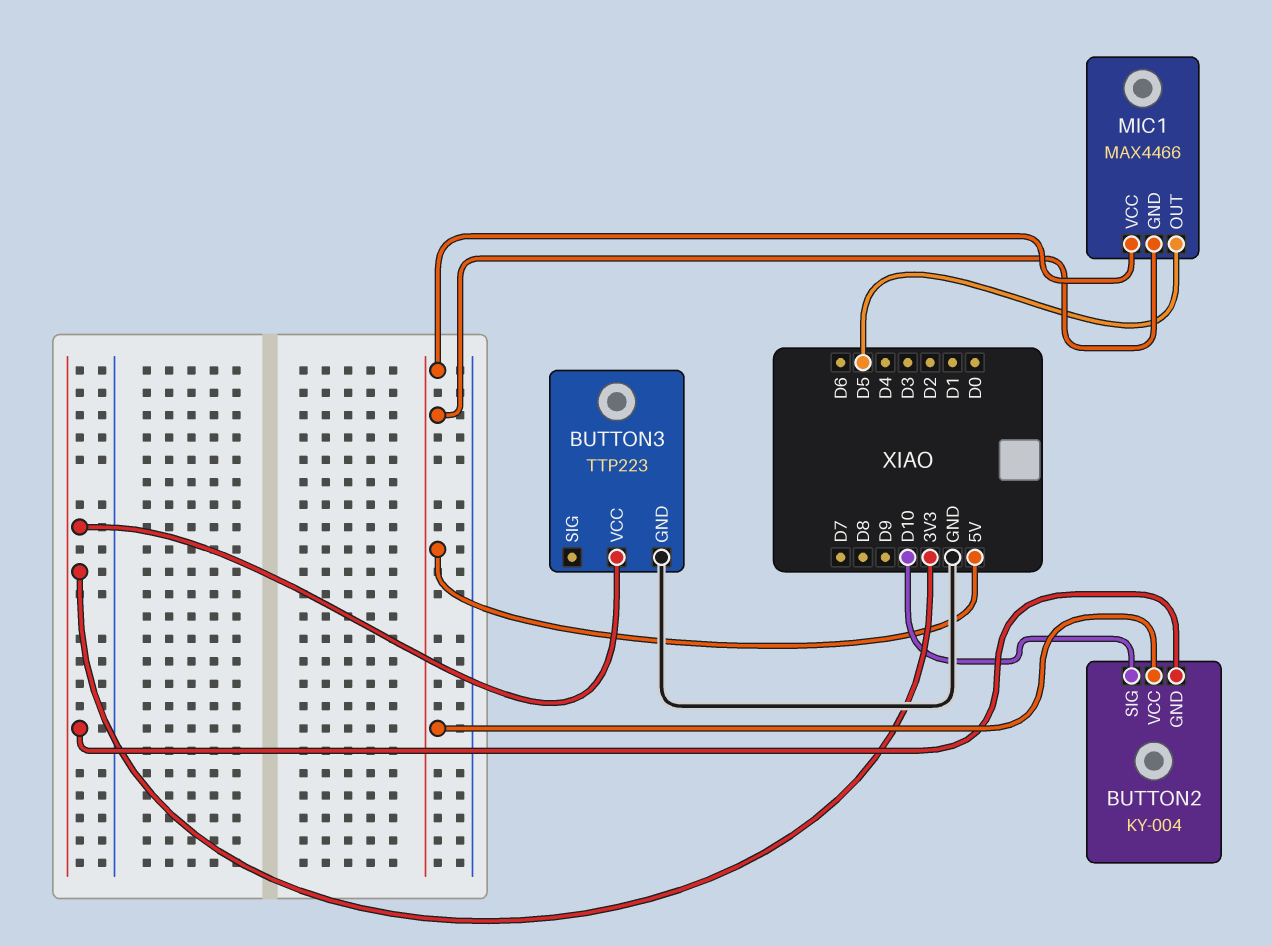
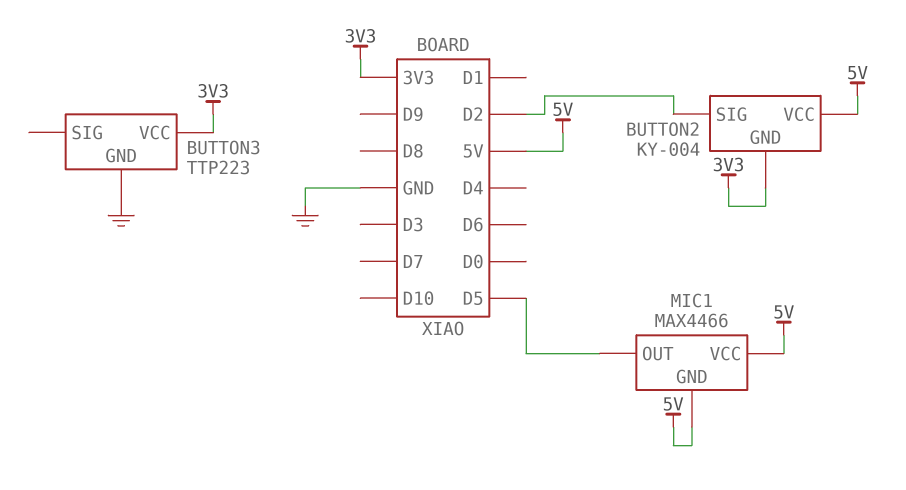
BUTTON2 pin SIG: D10 -> D2

